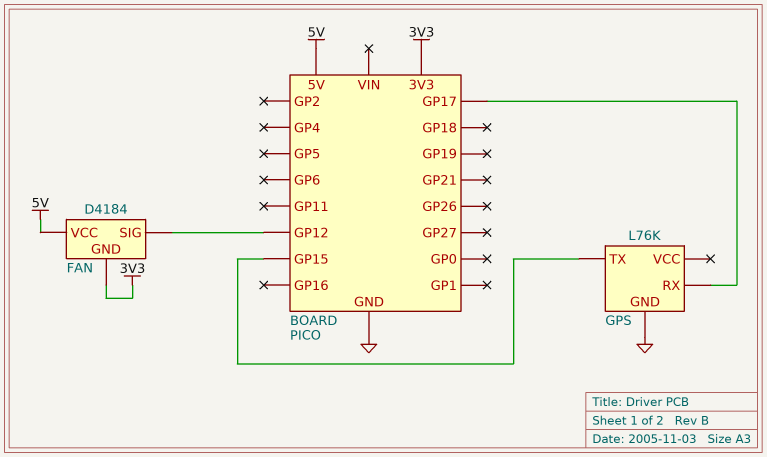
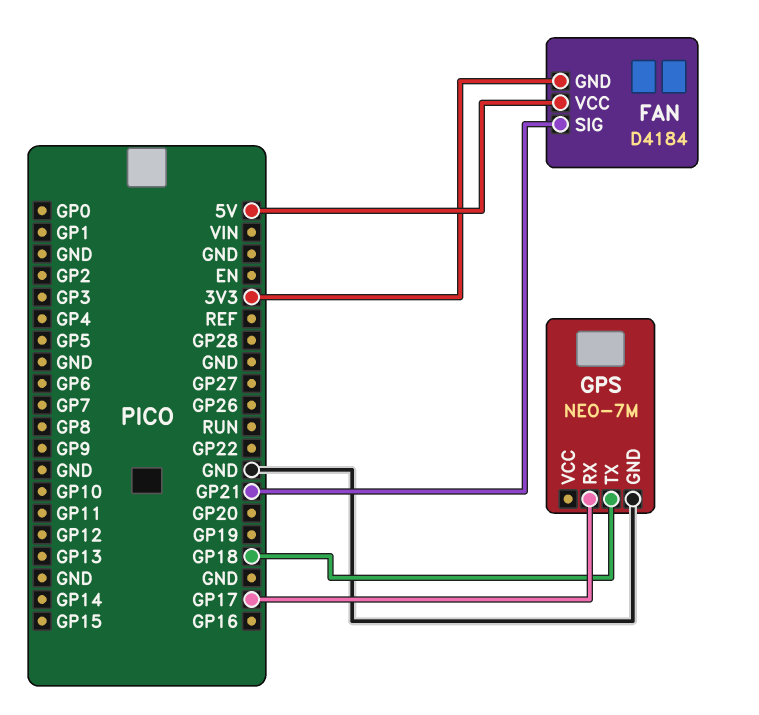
FAN pin SIG: GP12 -> GP21
GPS: L76K -> NEO-7M
GPS pin TX: GP15 -> GP18

